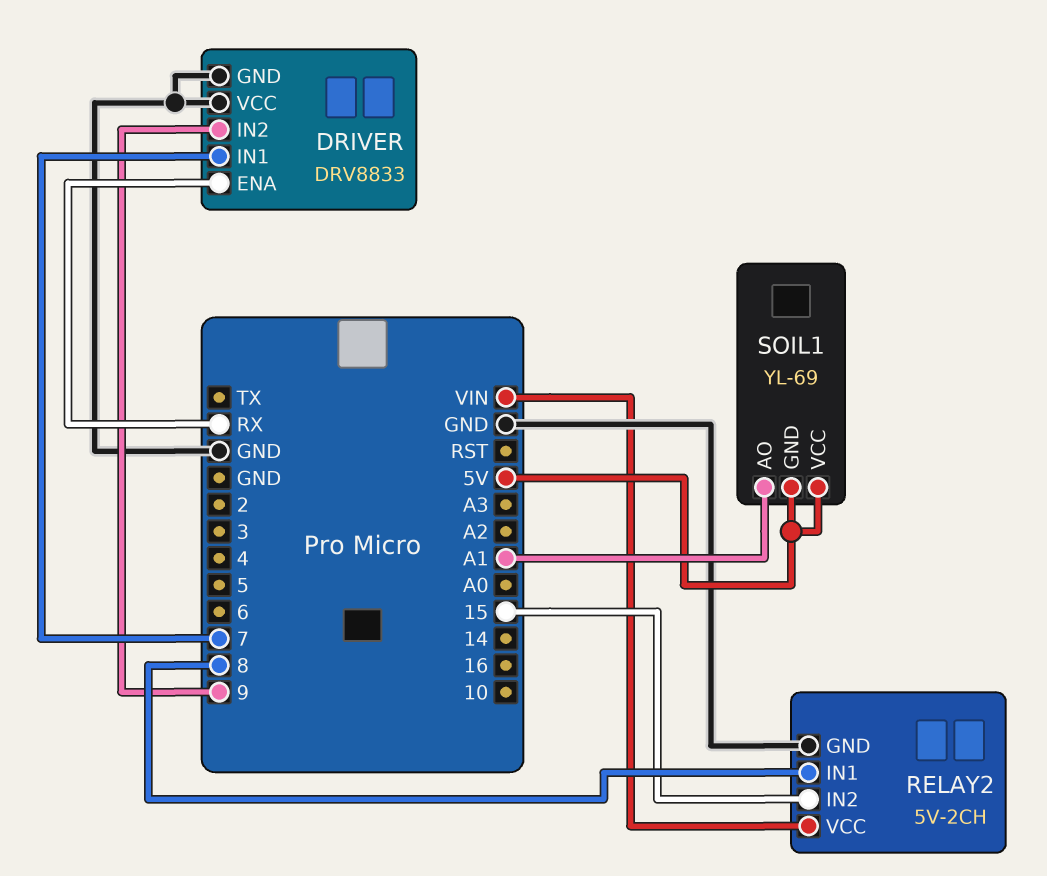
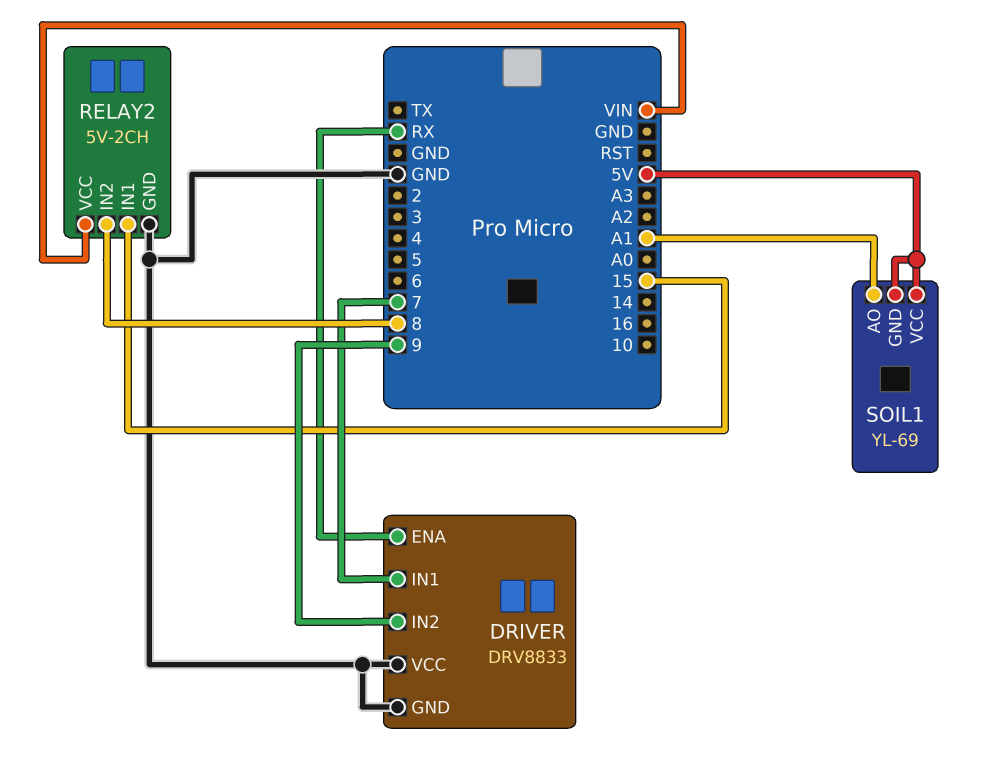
RELAY2 pin IN1: 8 -> 15
RELAY2 pin IN2: 15 -> 8

